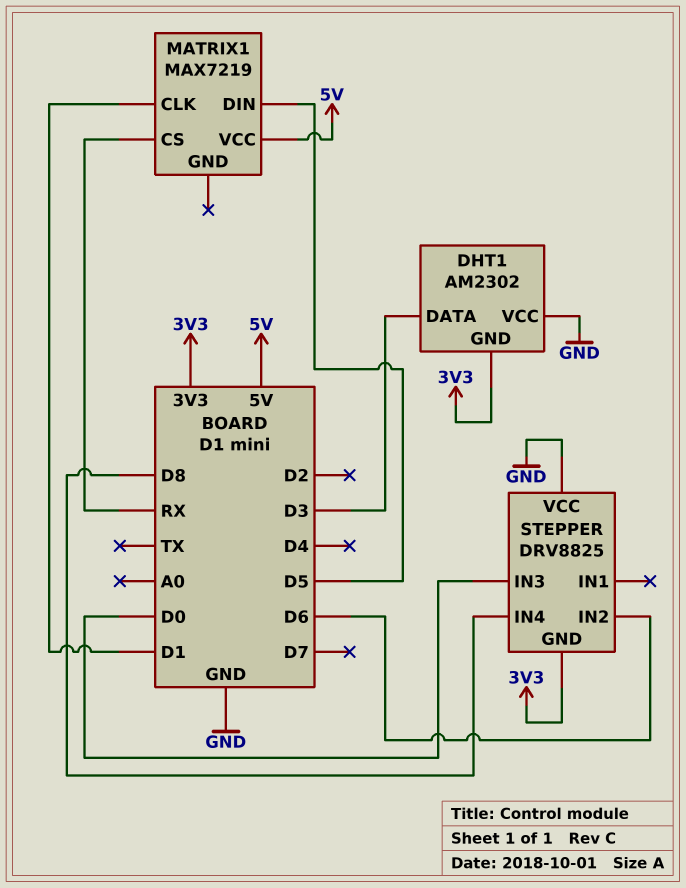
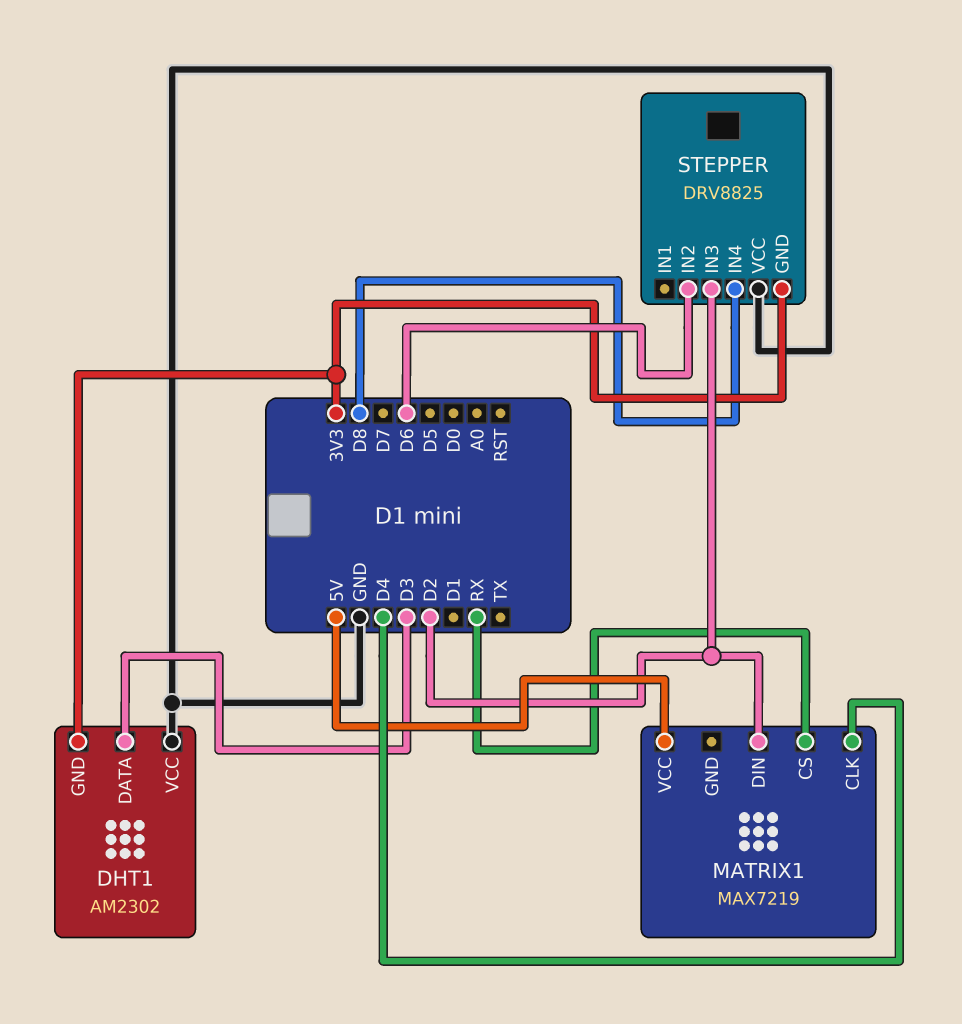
MATRIX1 pin CLK: D1 -> D4
MATRIX1 pin DIN: D5 -> D2
STEPPER pin IN3: D0 -> D2

